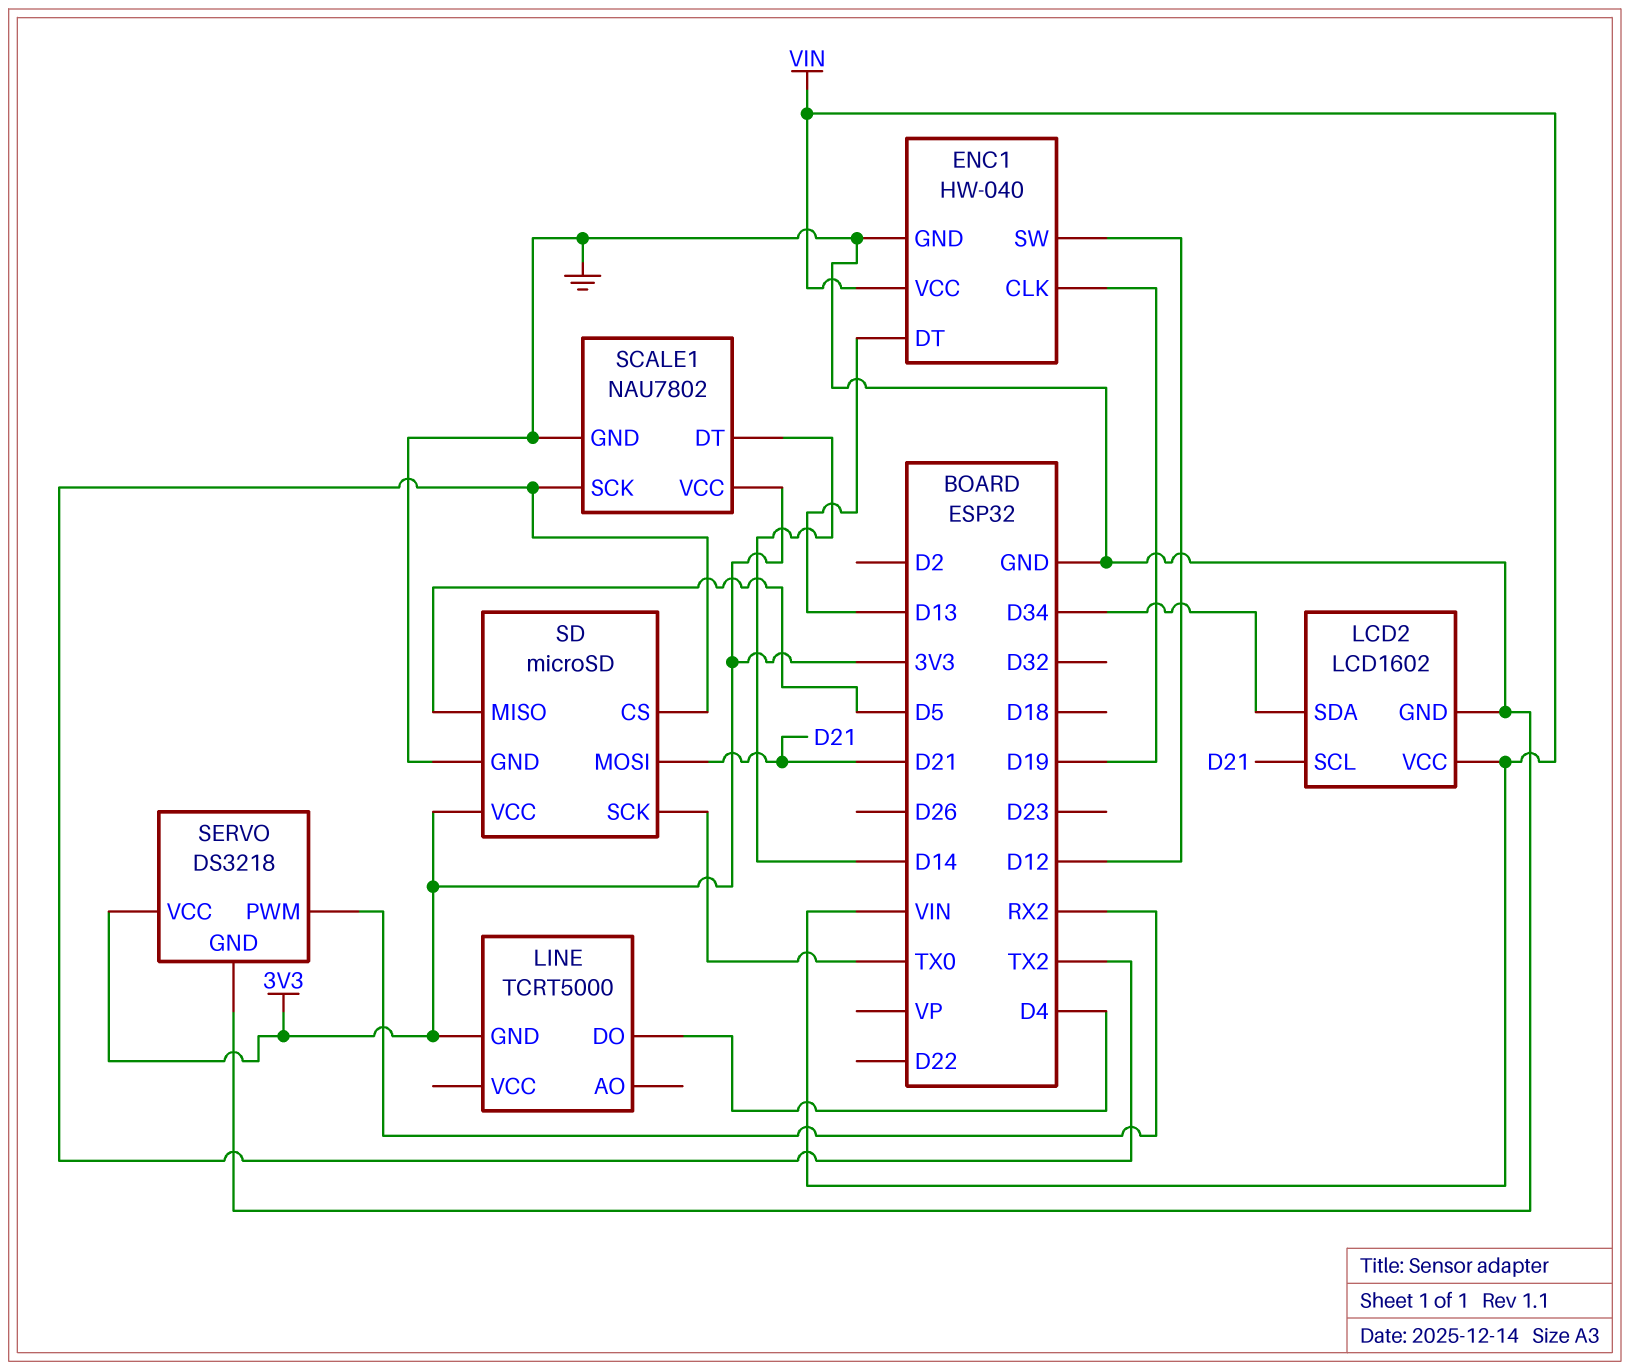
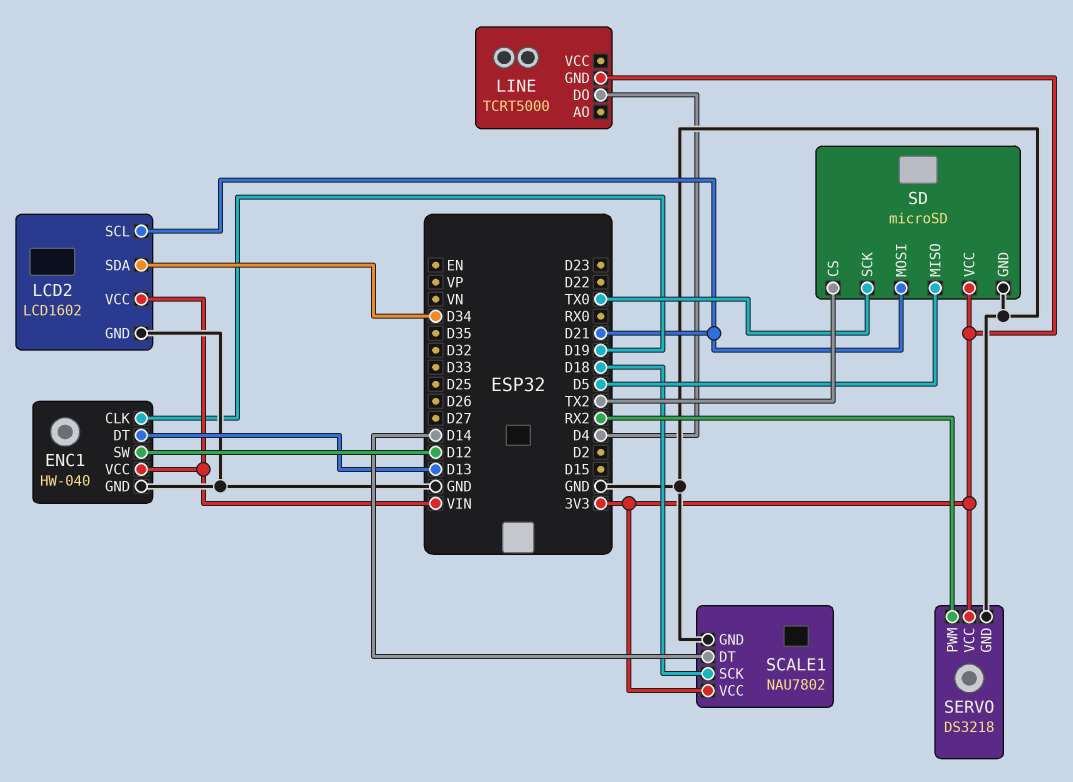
SCALE1 pin SCK: TX2 -> D18

